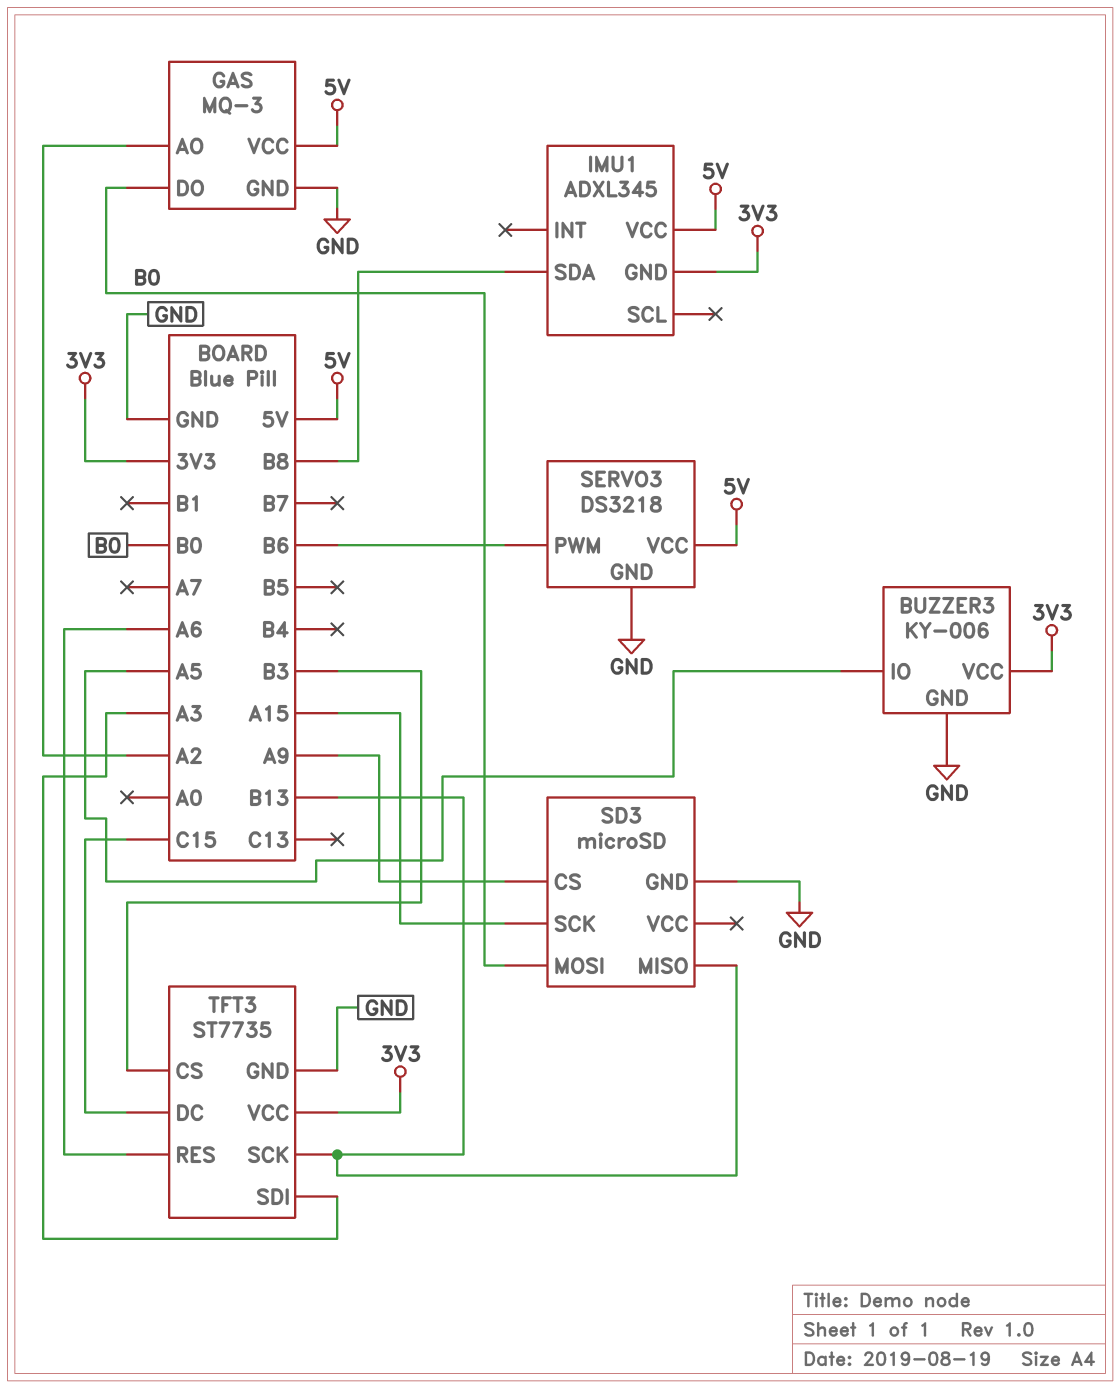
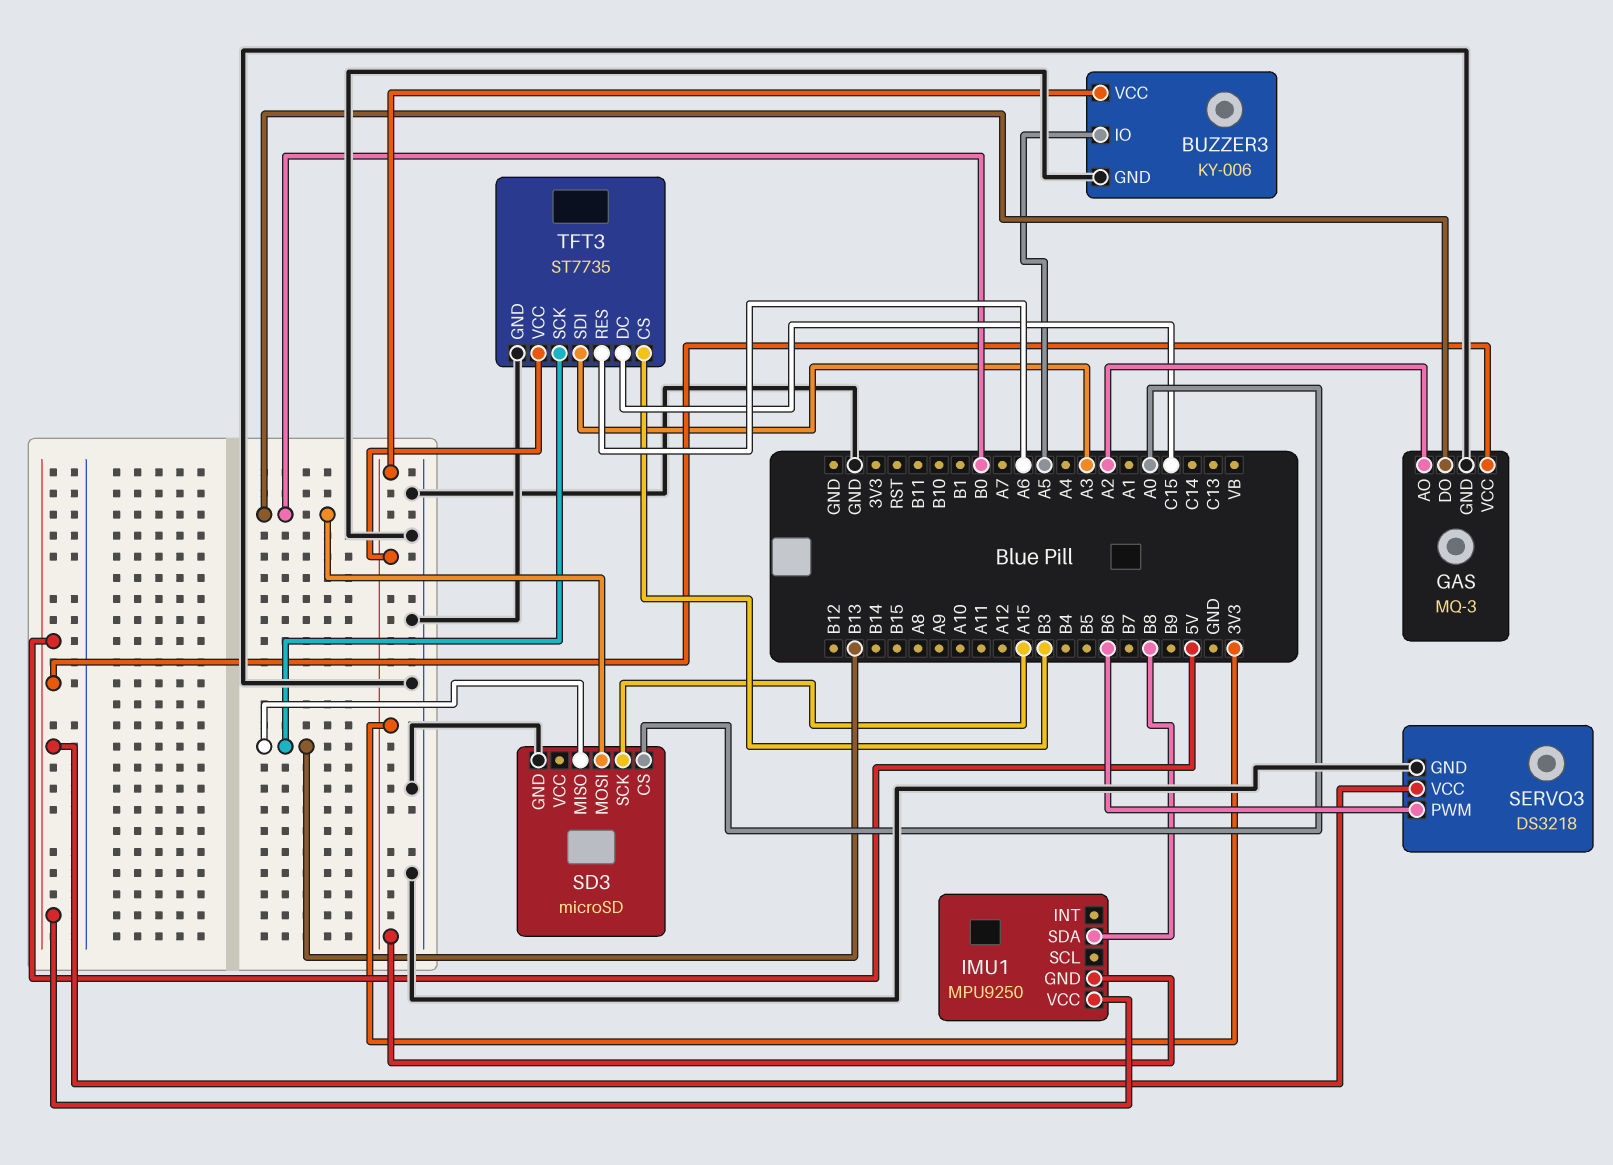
IMU1: ADXL345 -> MPU9250
SD3 pin CS: A9 -> A0

